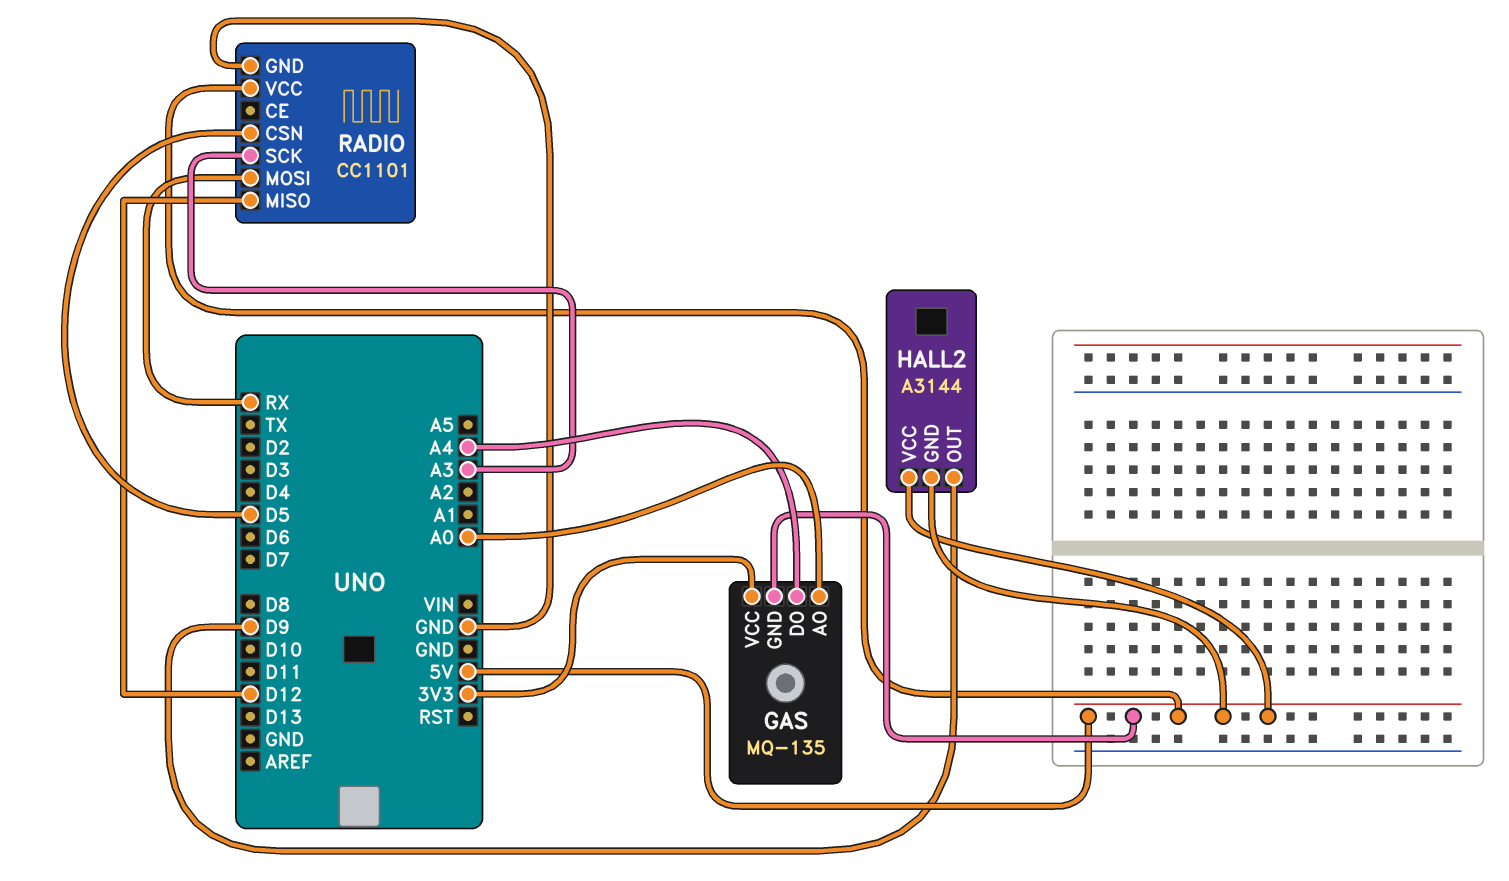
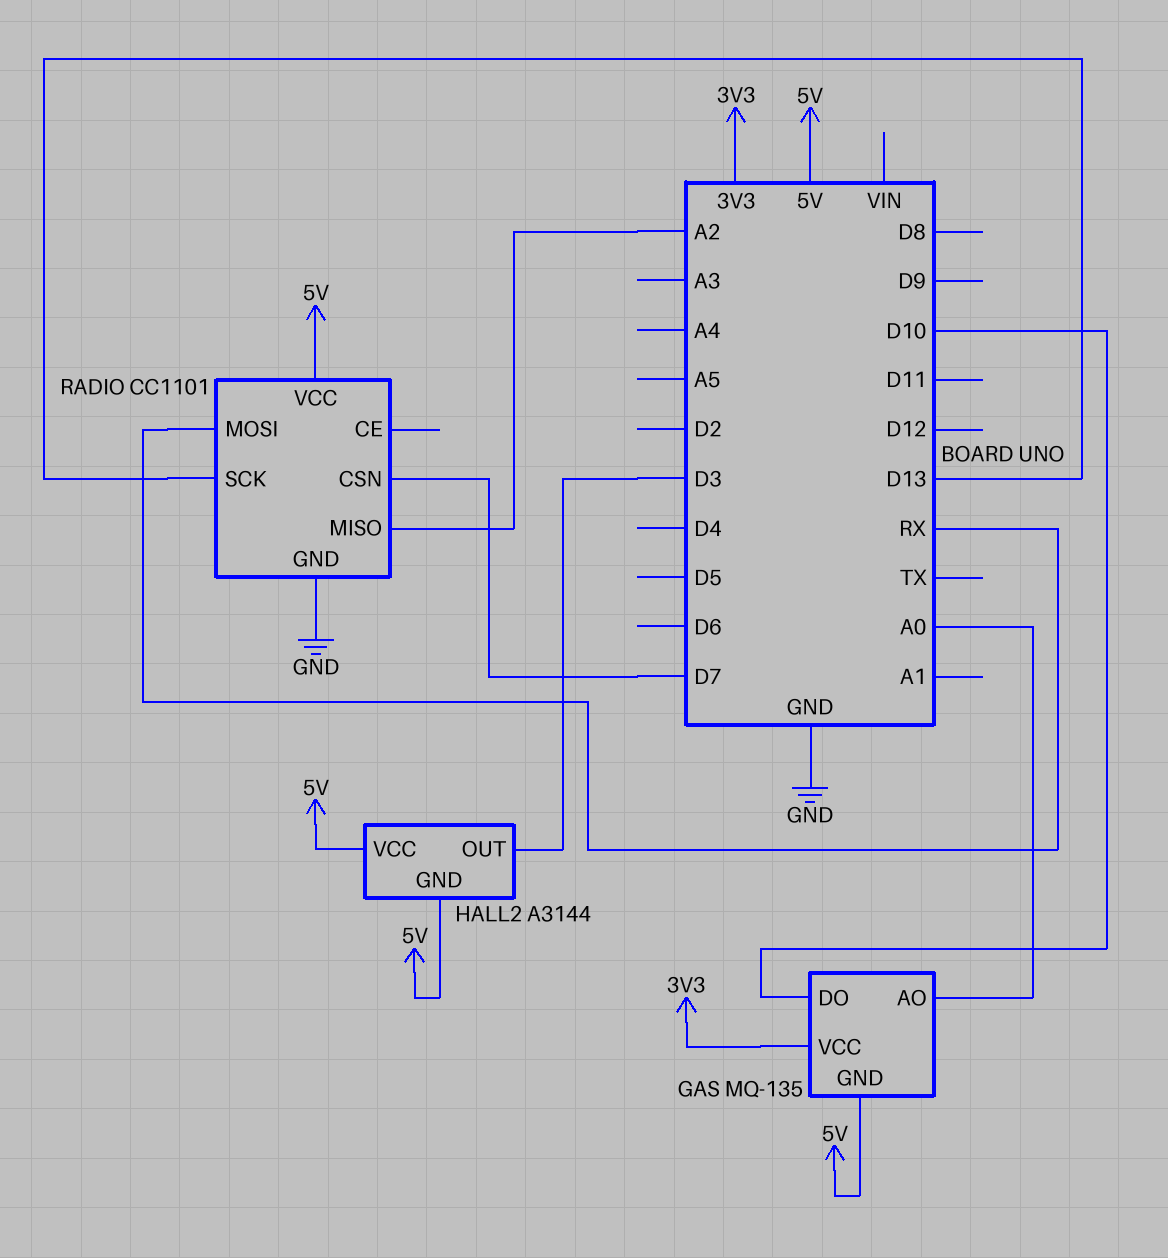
GAS pin DO: A4 -> D10
HALL2 pin OUT: D9 -> D3
RADIO pin CSN: D5 -> D7
RADIO pin MISO: D12 -> A2
RADIO pin SCK: A3 -> D13

